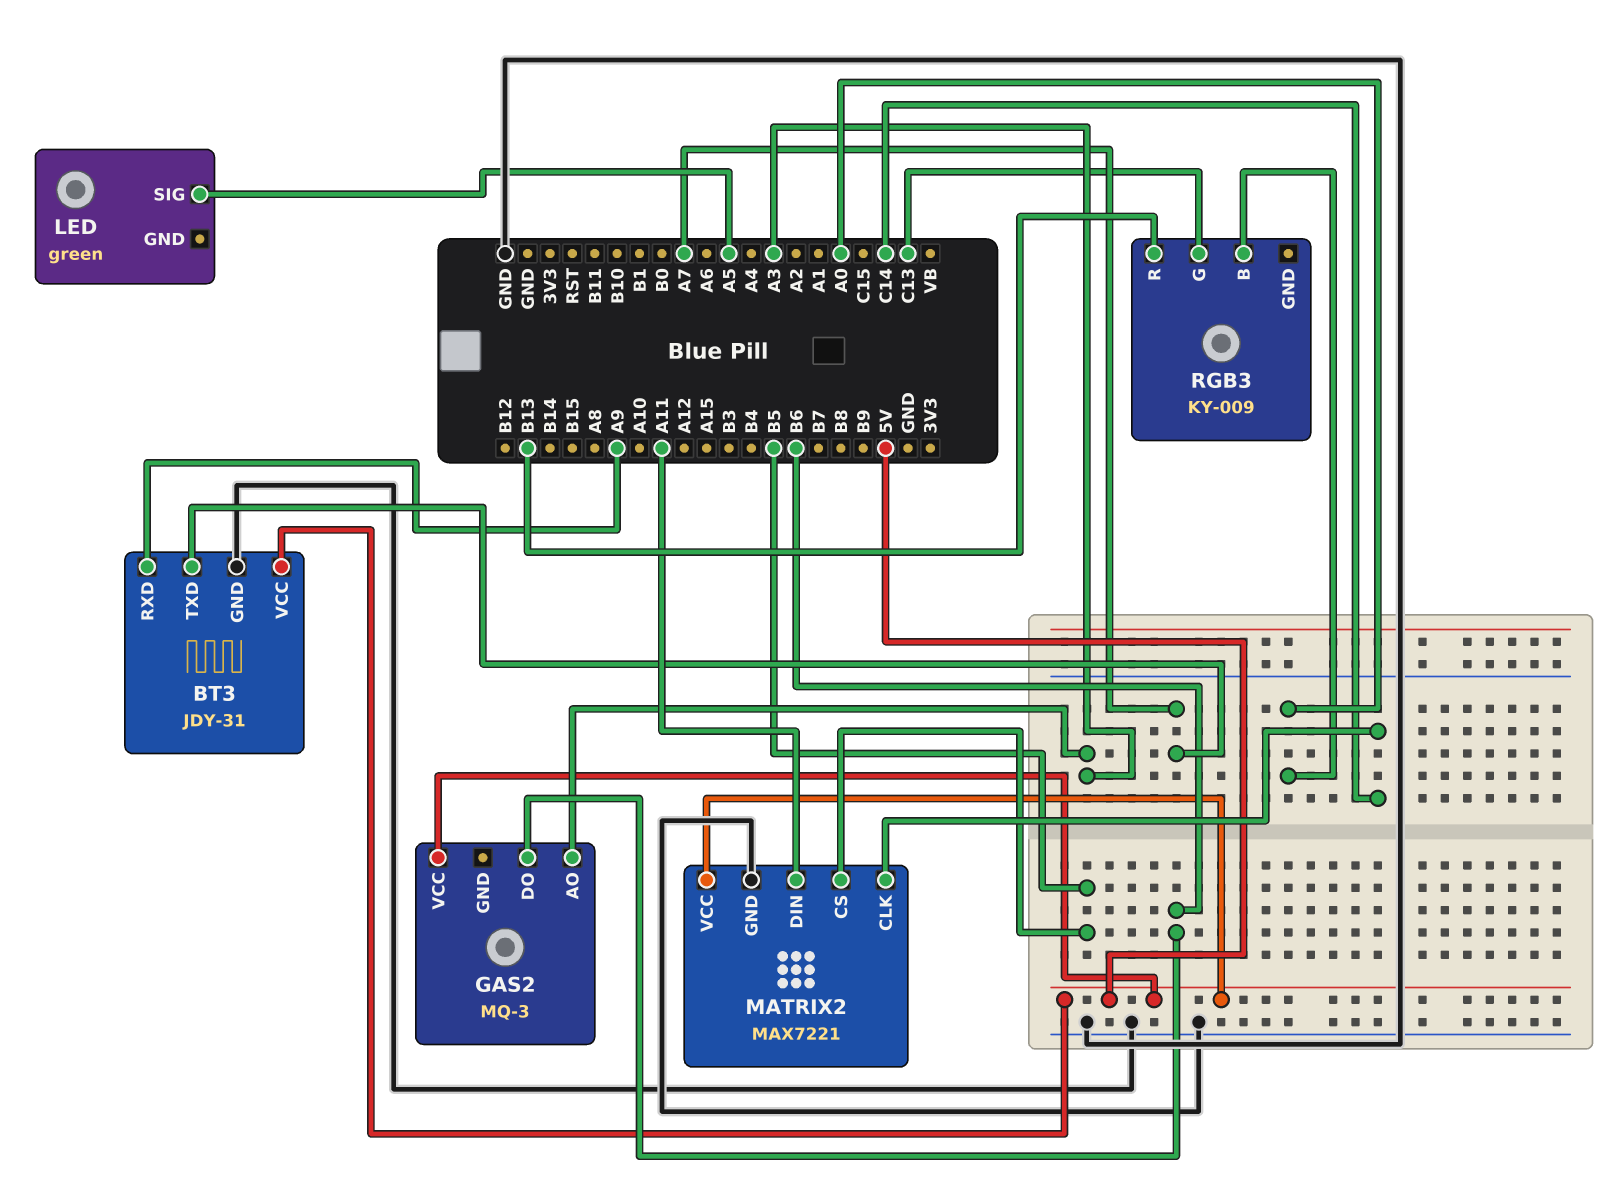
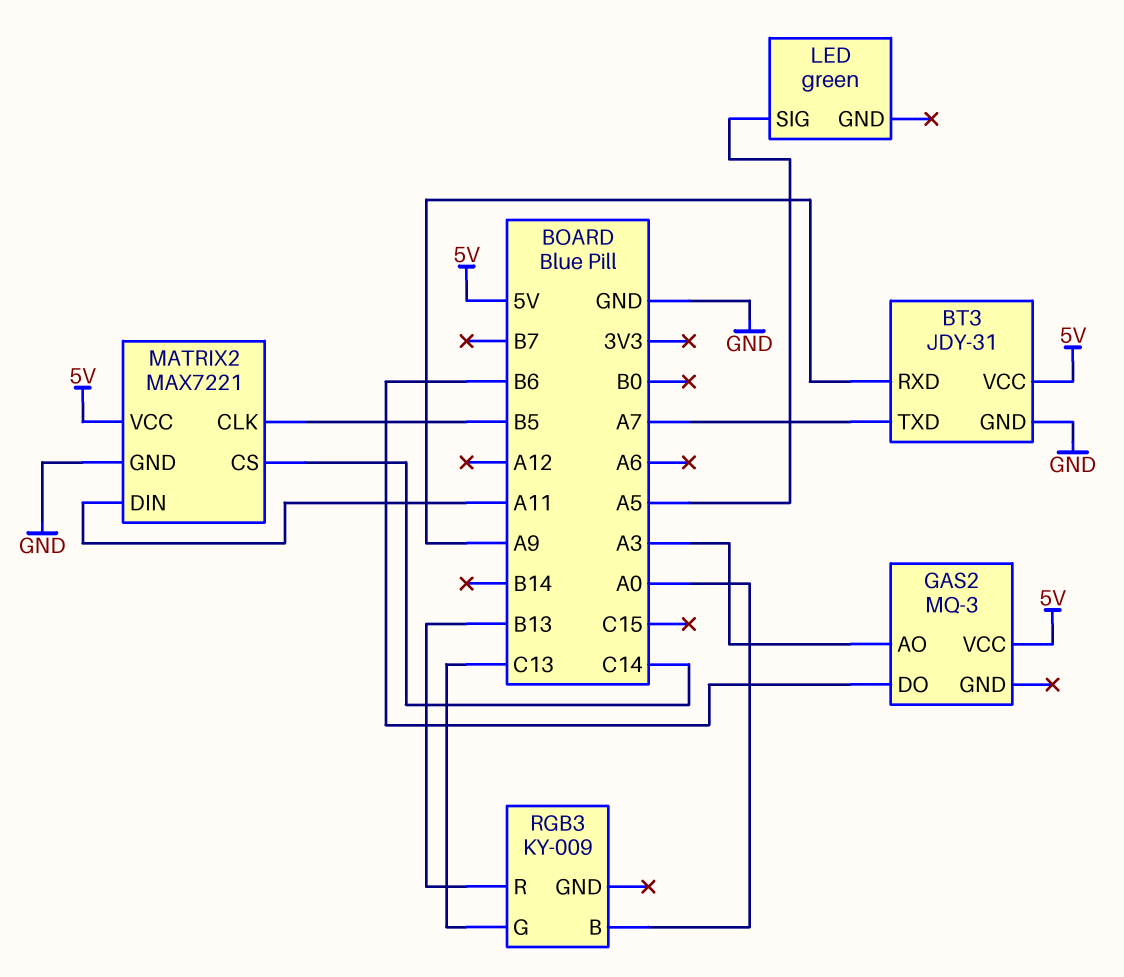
MATRIX2 pin CLK: C14 -> B5
MATRIX2 pin CS: B5 -> C14

